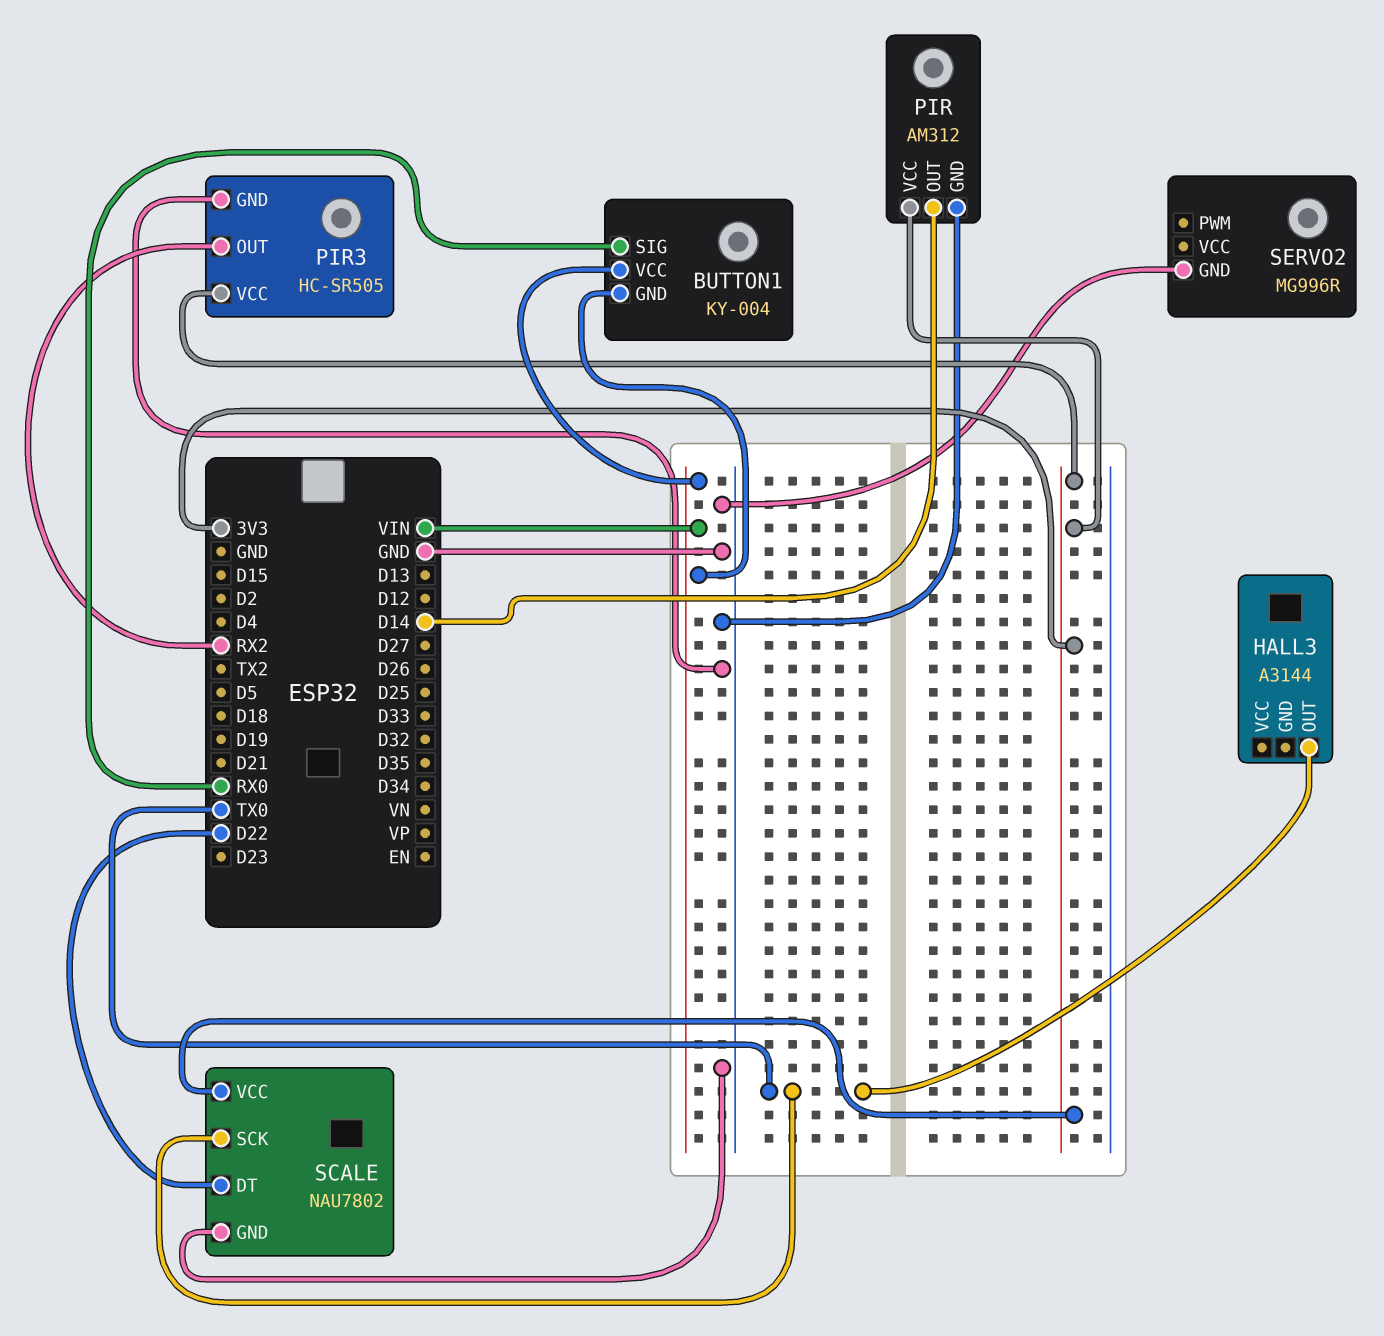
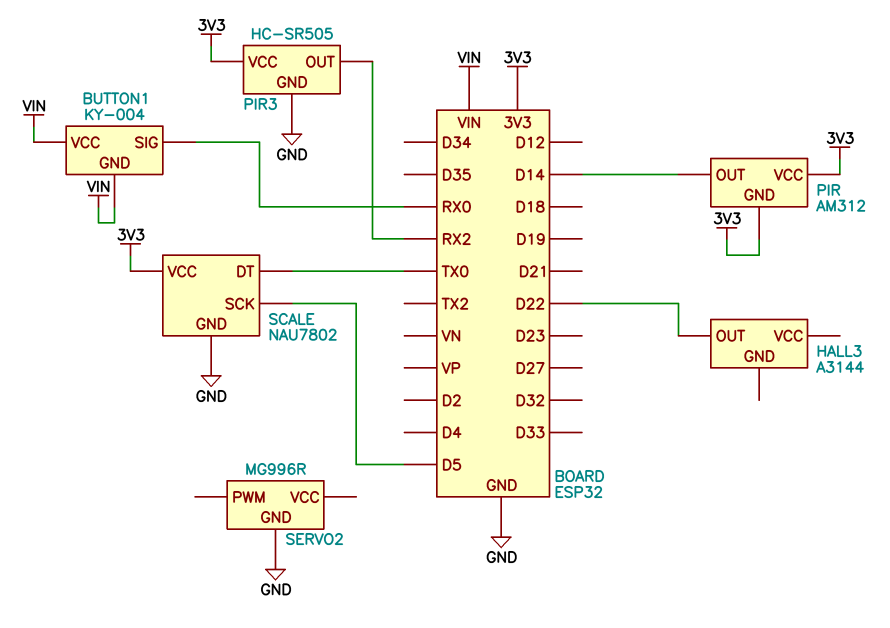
HALL3 pin OUT: TX0 -> D22
PIR pin GND: GND -> 3V3
SCALE pin DT: D22 -> TX0
SCALE pin SCK: TX0 -> D5

